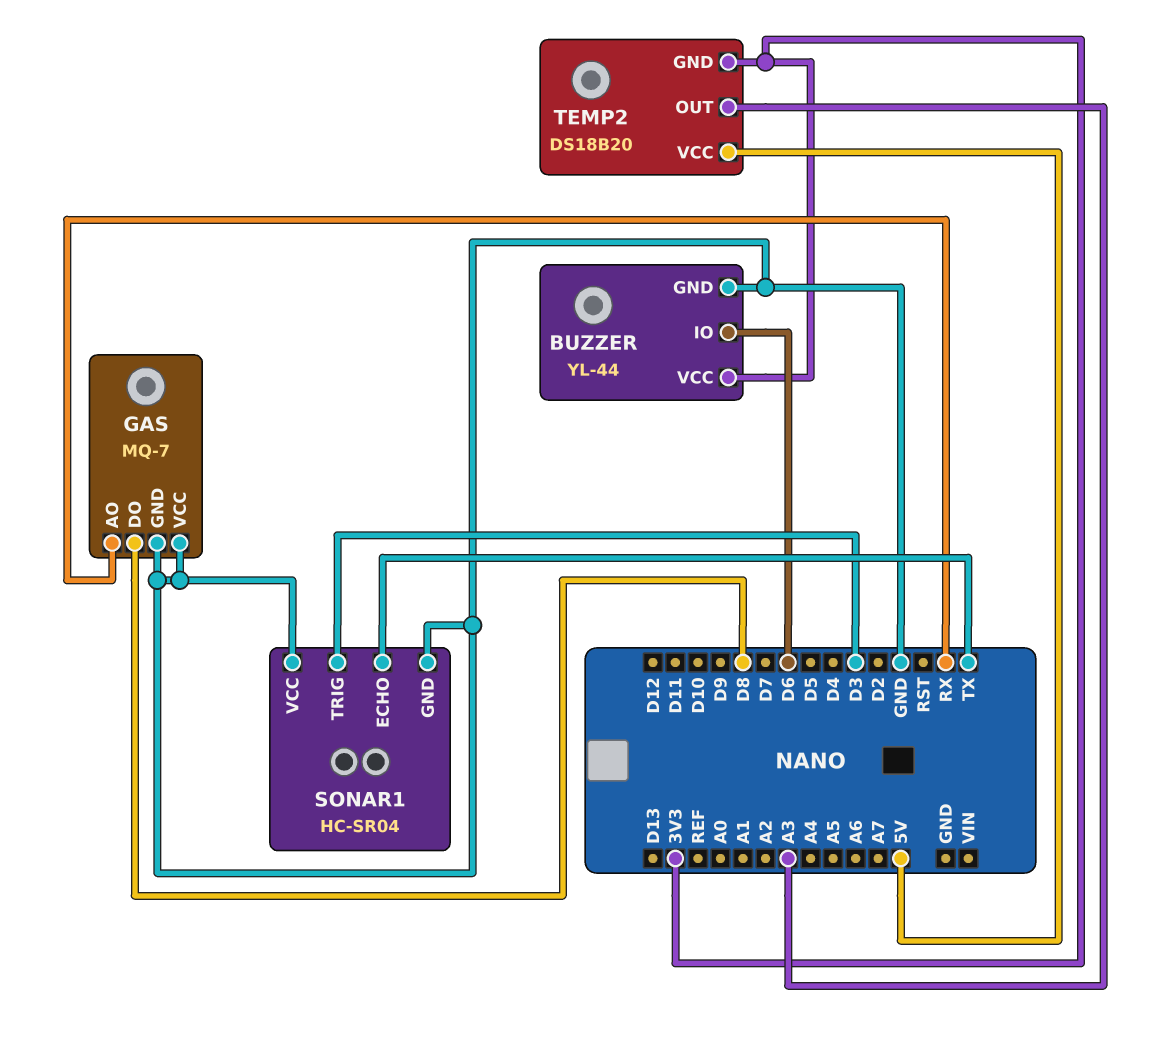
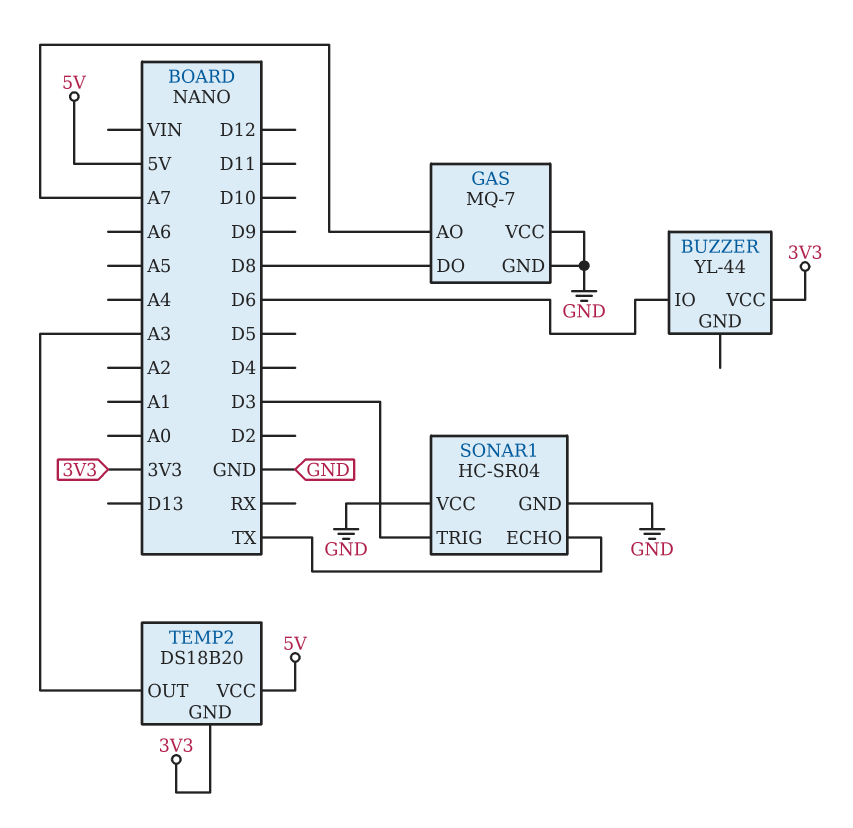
BUZZER pin GND: GND -> none
GAS pin AO: RX -> A7

